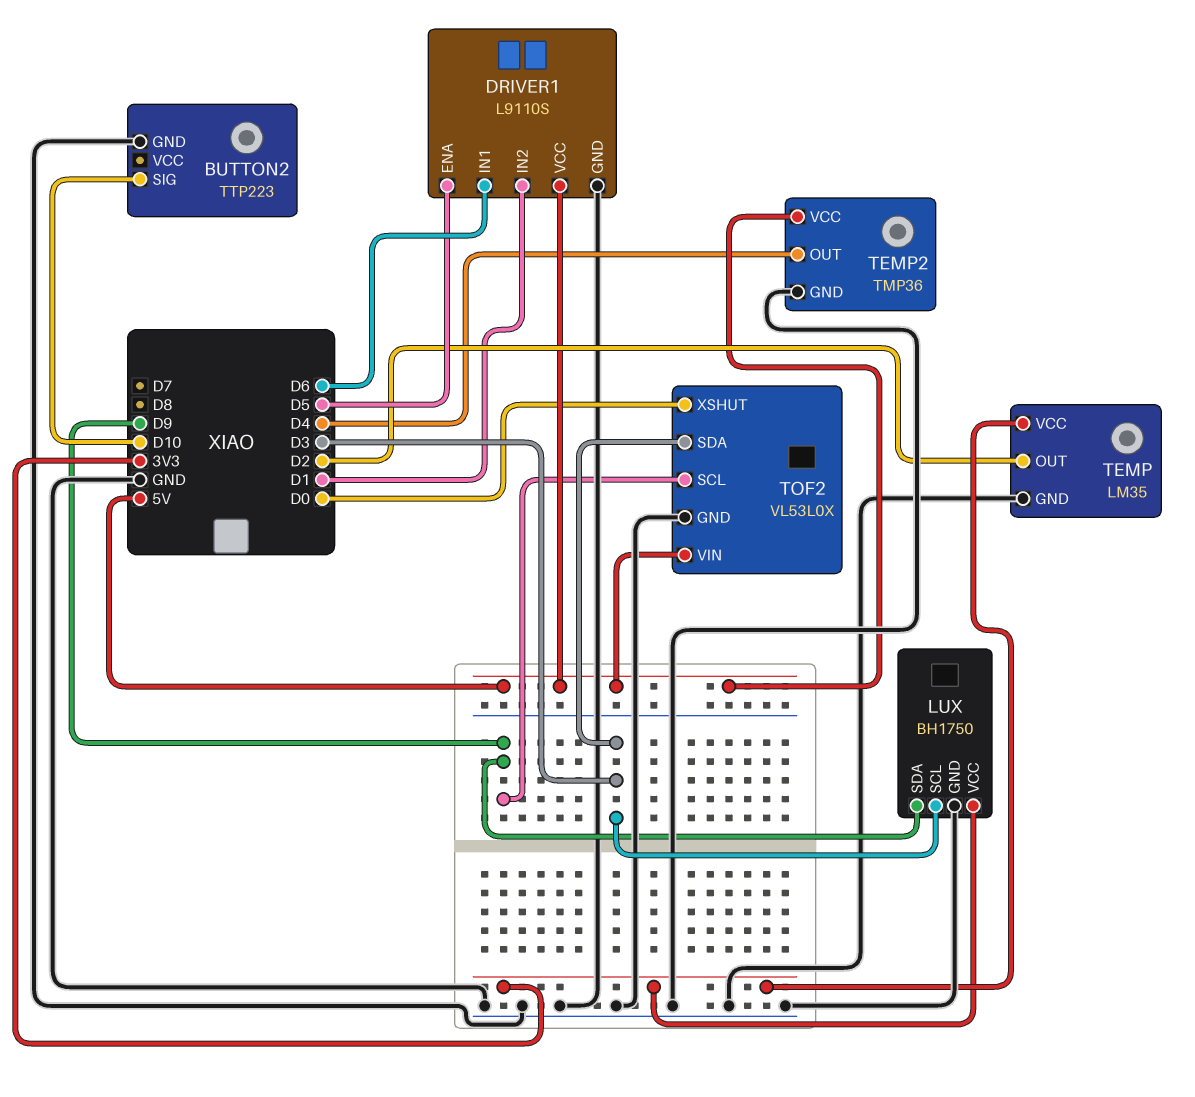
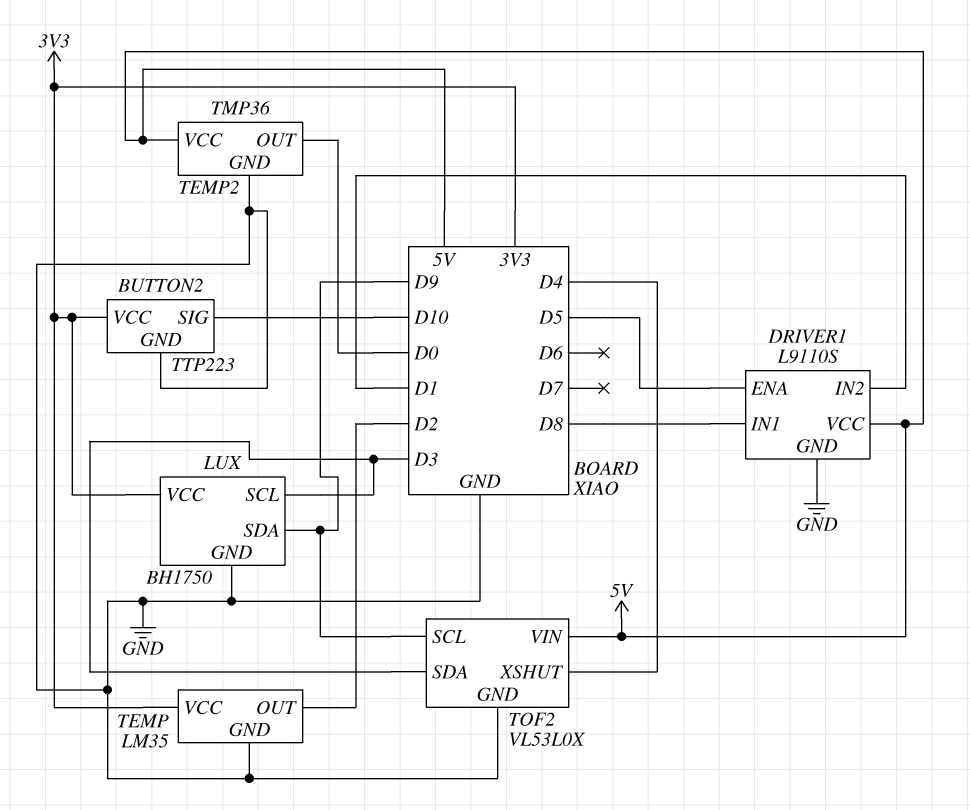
BUTTON2 pin VCC: none -> 3V3
DRIVER1 pin IN1: D6 -> D8
TEMP2 pin OUT: D4 -> D0
TOF2 pin XSHUT: D0 -> D4

